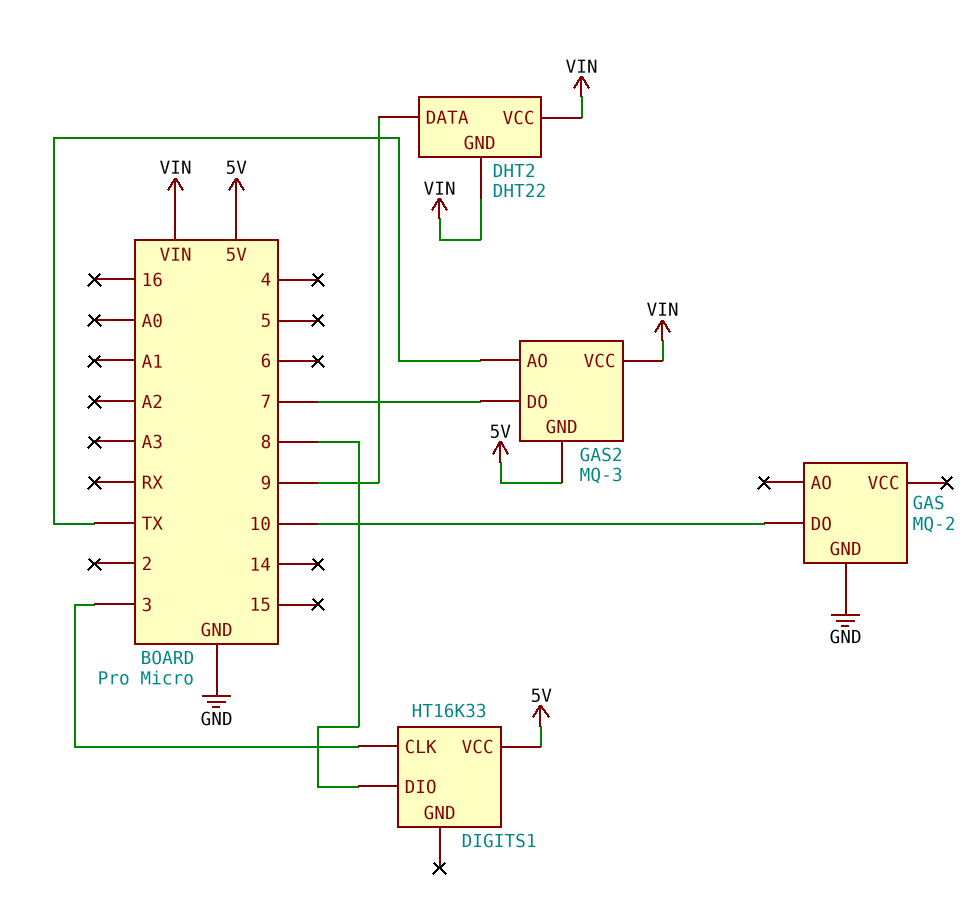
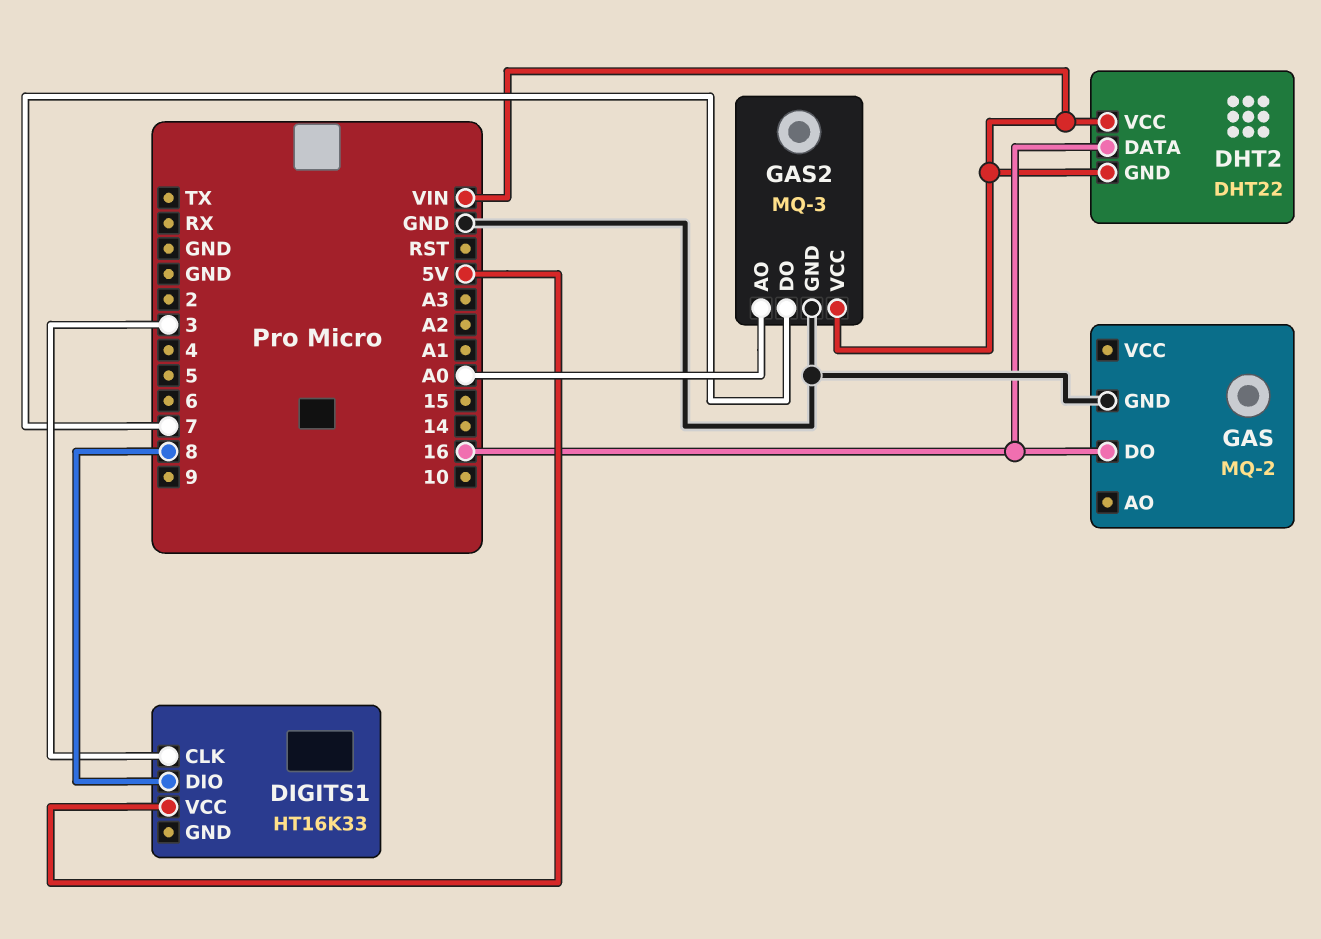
DHT2 pin DATA: 9 -> 16
GAS pin DO: 10 -> 16
GAS2 pin AO: TX -> A0
GAS2 pin GND: 5V -> GND

